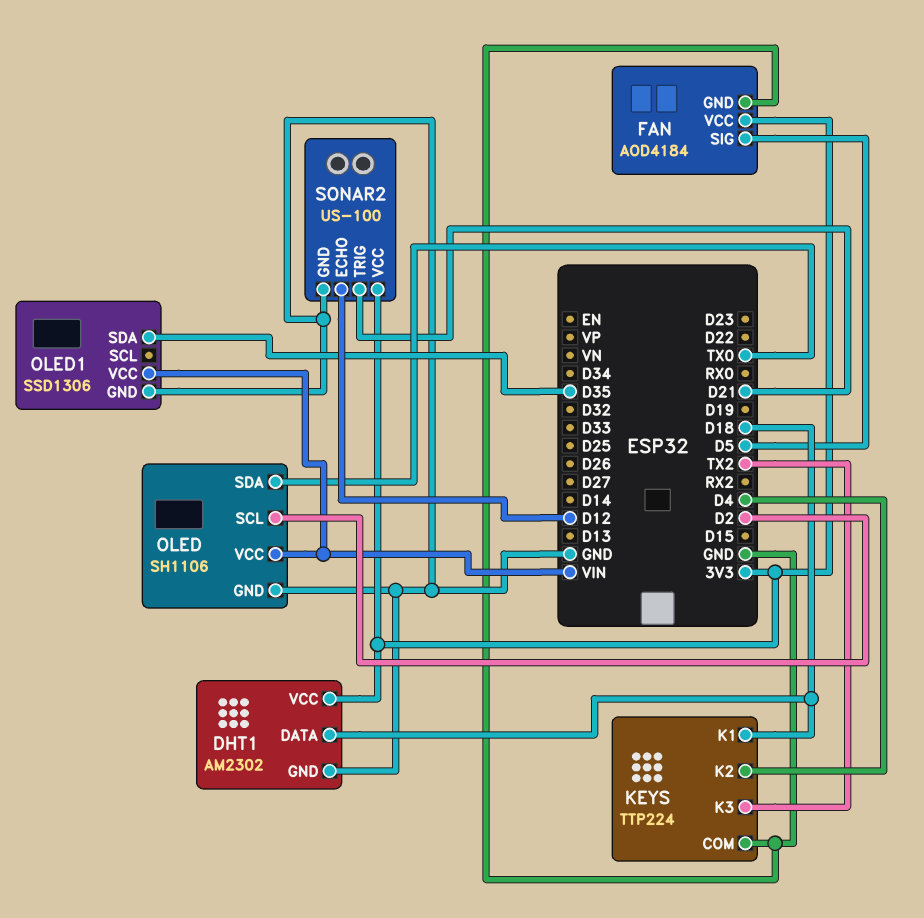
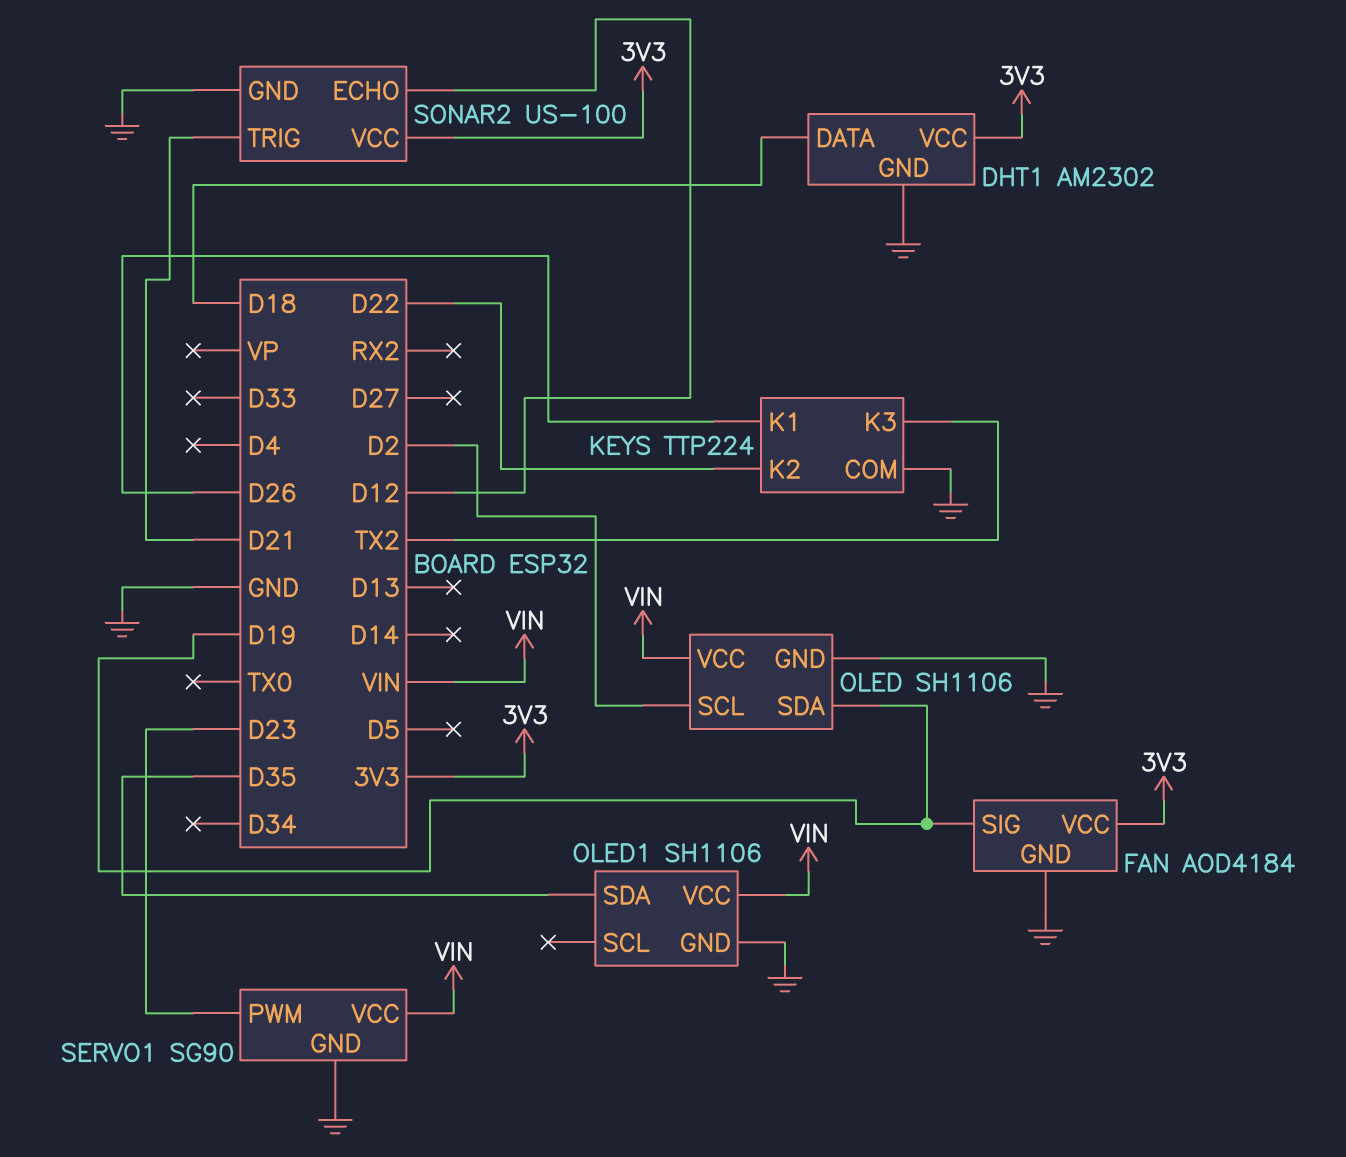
FAN pin SIG: D5 -> D19
KEYS pin K1: D18 -> D26
KEYS pin K2: D4 -> D22
OLED pin SDA: TX0 -> D19
OLED1: SSD1306 -> SH1106
SERVO1: none -> SG90
SERVO1 pin GND: none -> GND
SERVO1 pin PWM: none -> D23
SERVO1 pin VCC: none -> VIN

